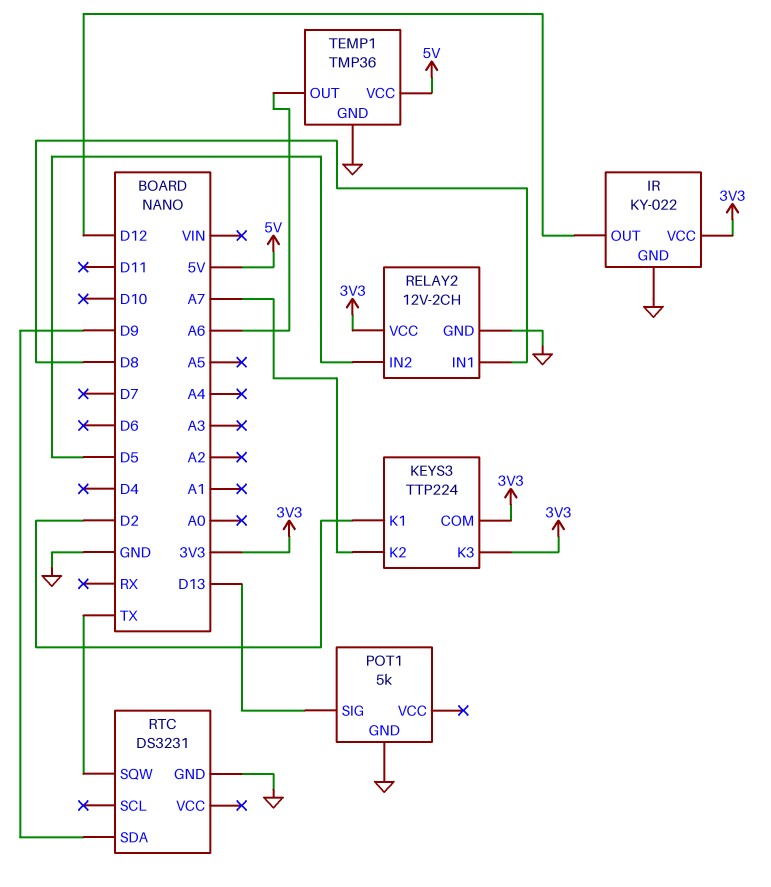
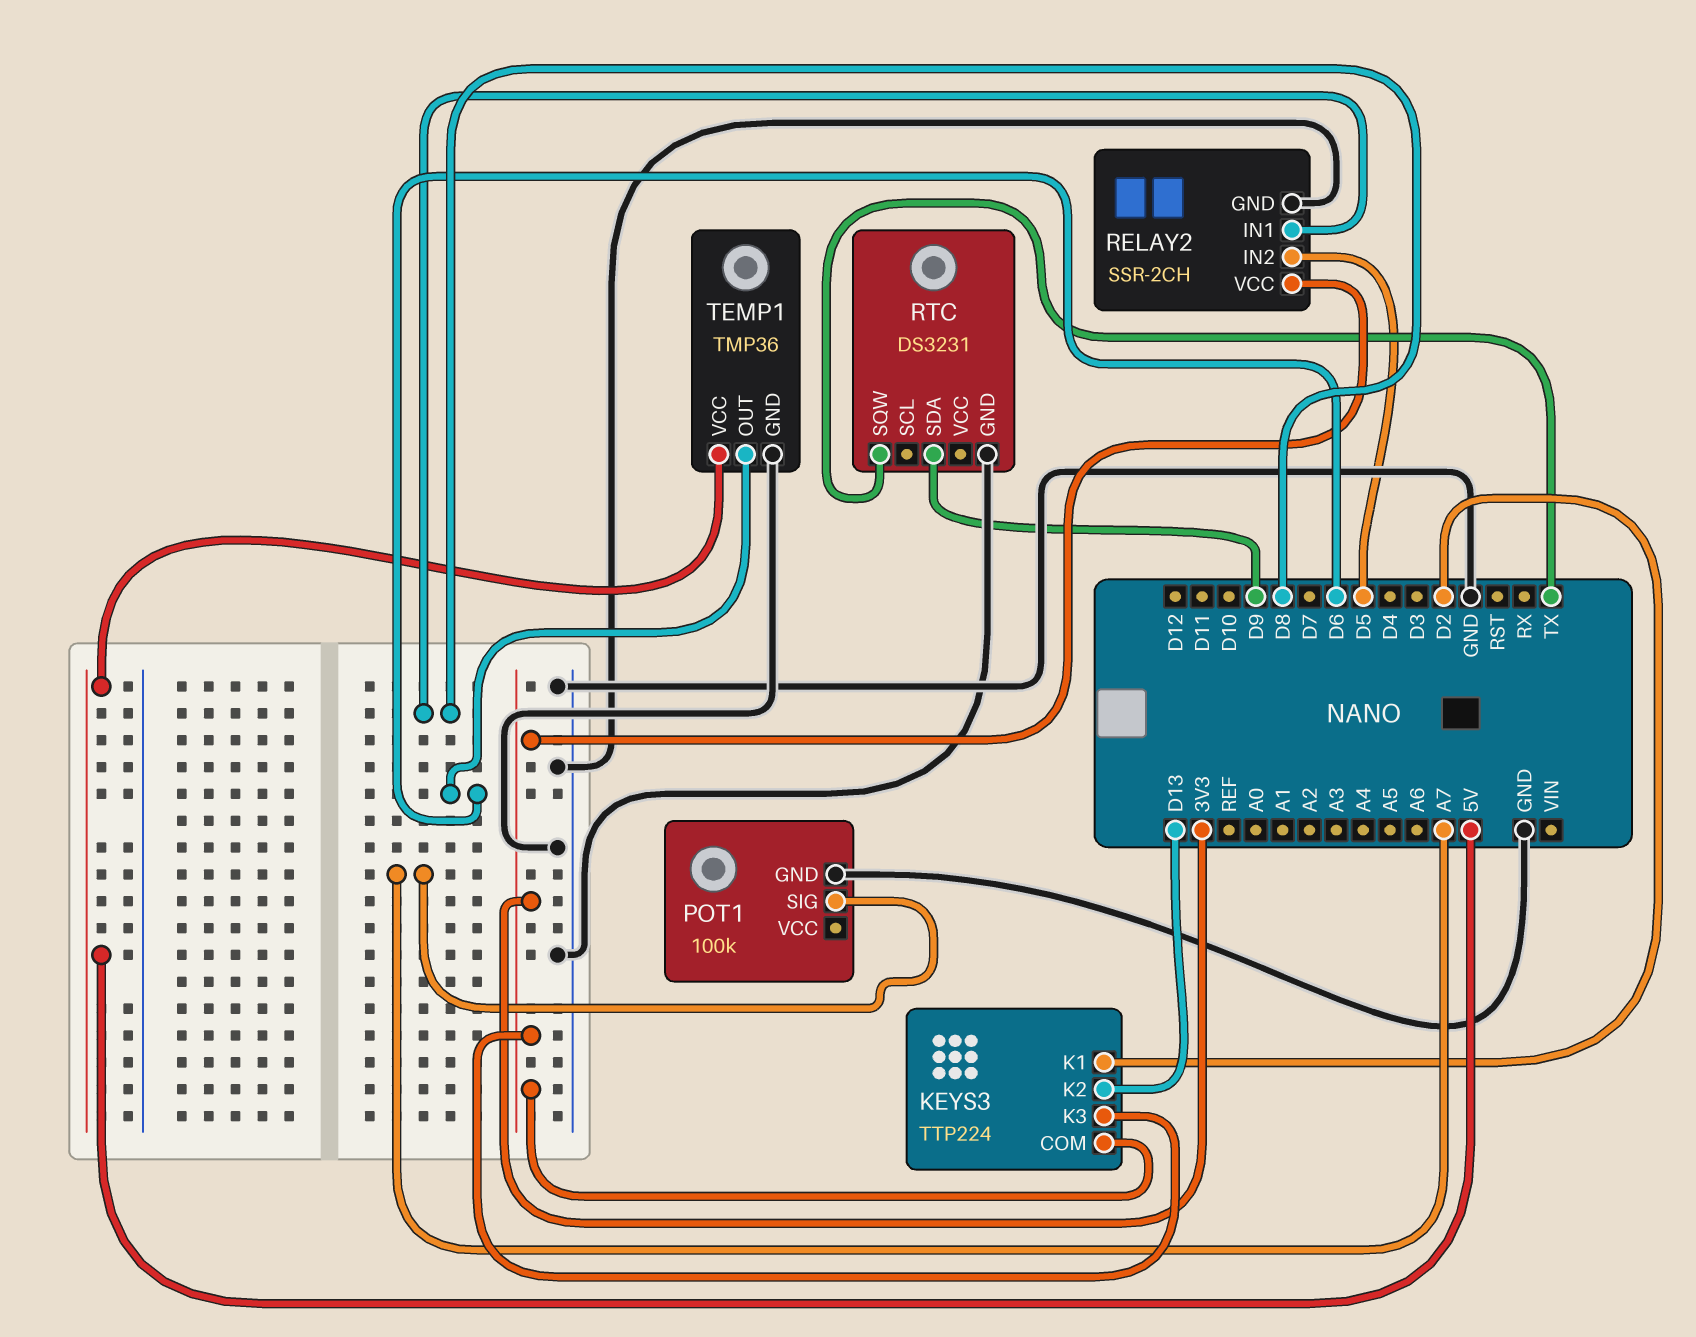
IR: KY-022 -> none
IR pin GND: GND -> none
IR pin OUT: D12 -> none
IR pin VCC: 3V3 -> none
KEYS3 pin K2: A7 -> D13
POT1: 5k -> 100k
POT1 pin SIG: D13 -> A7
RELAY2: 12V-2CH -> SSR-2CH
TEMP1 pin OUT: A6 -> D6

